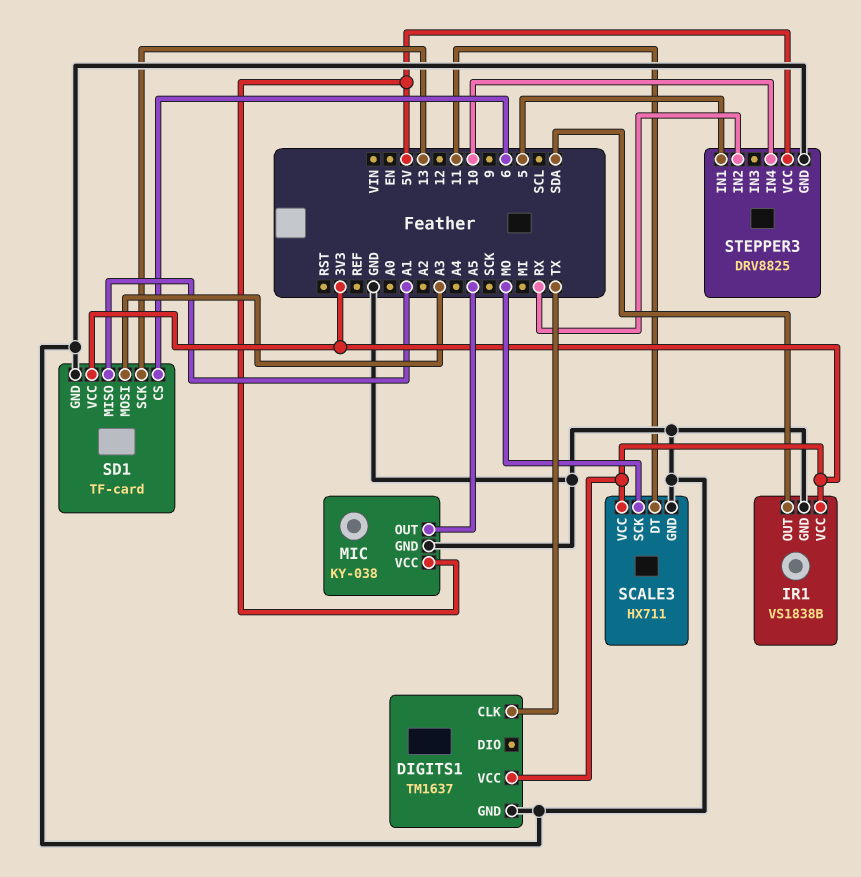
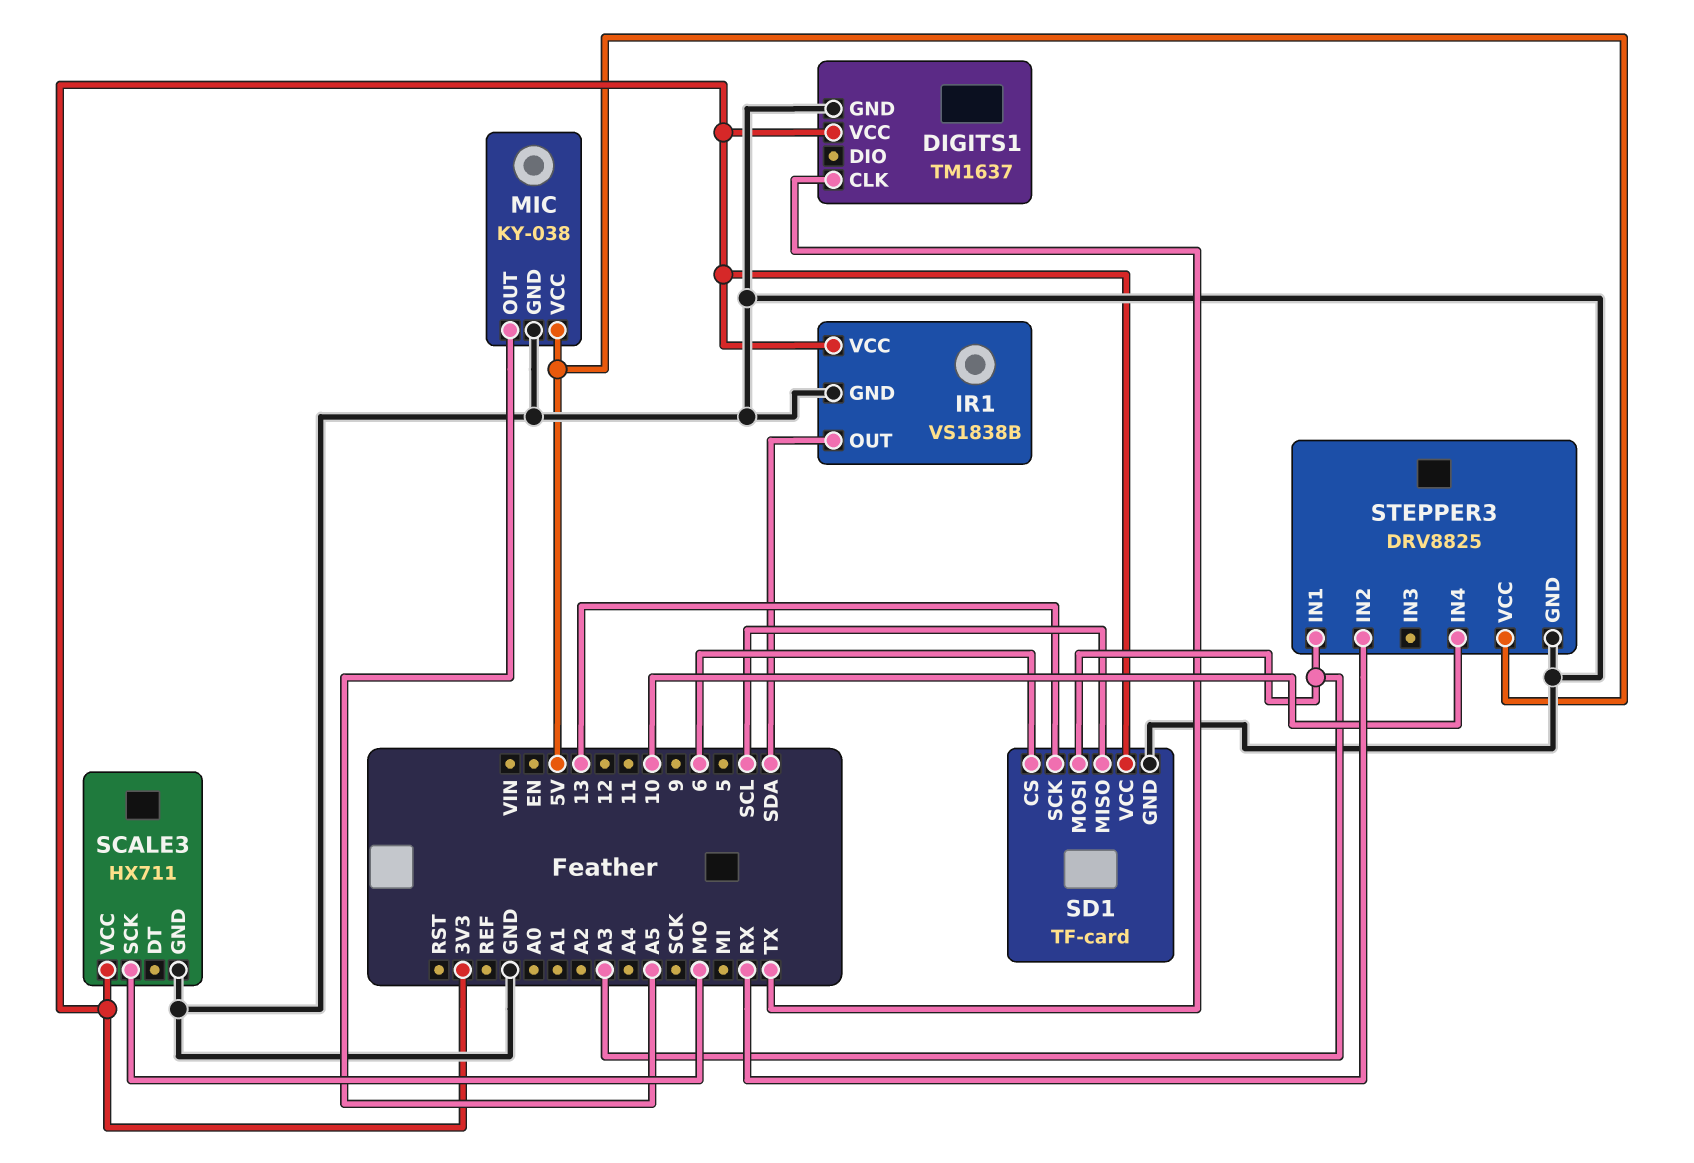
SCALE3 pin DT: 11 -> none
SD1 pin MISO: A1 -> SCL
STEPPER3 pin IN1: 5 -> A3

